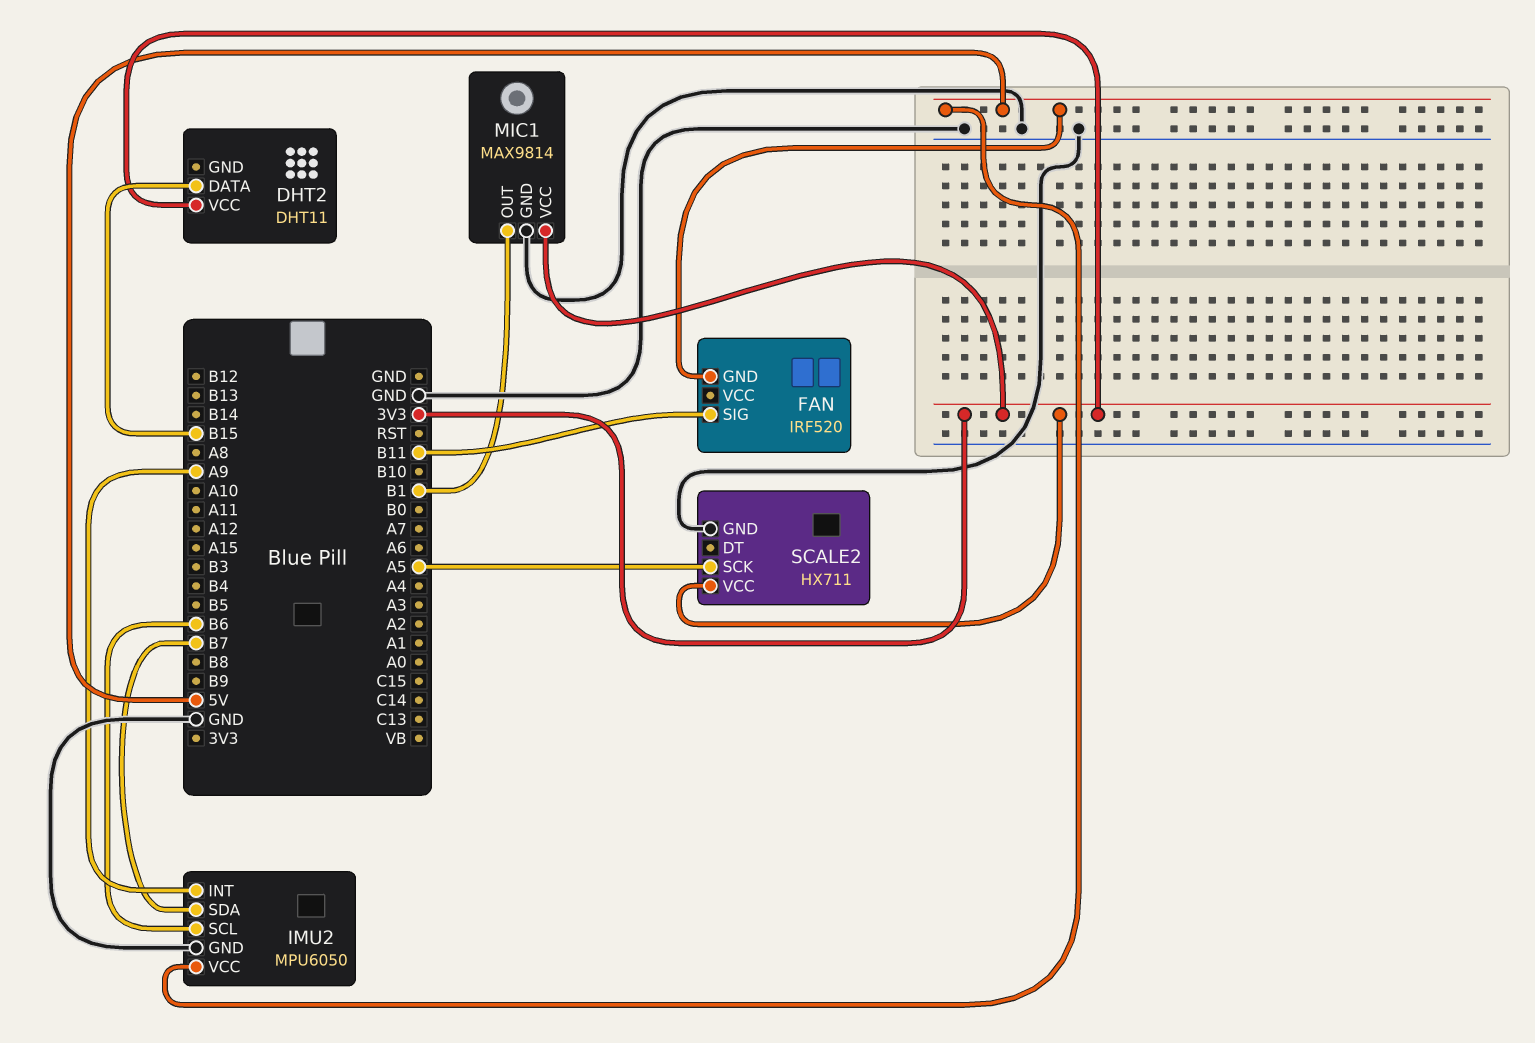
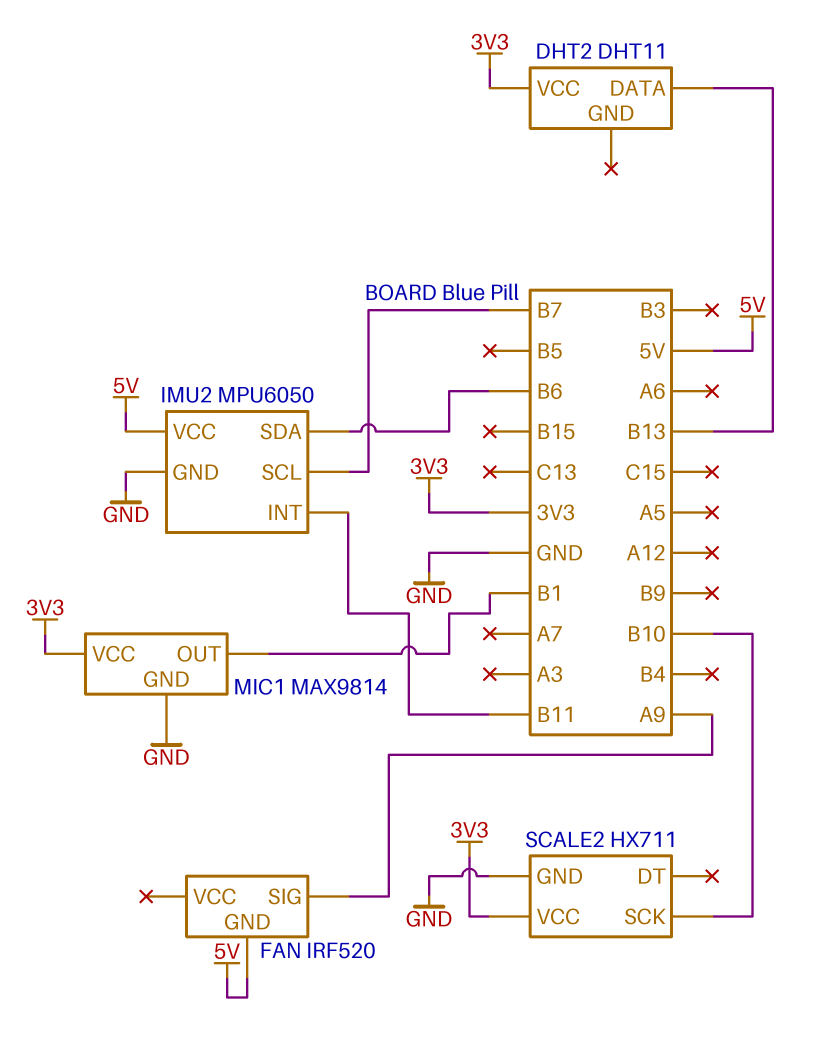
DHT2 pin DATA: B15 -> B13
FAN pin SIG: B11 -> A9
IMU2 pin INT: A9 -> B11
IMU2 pin SCL: B6 -> B7
IMU2 pin SDA: B7 -> B6
SCALE2 pin SCK: A5 -> B10

